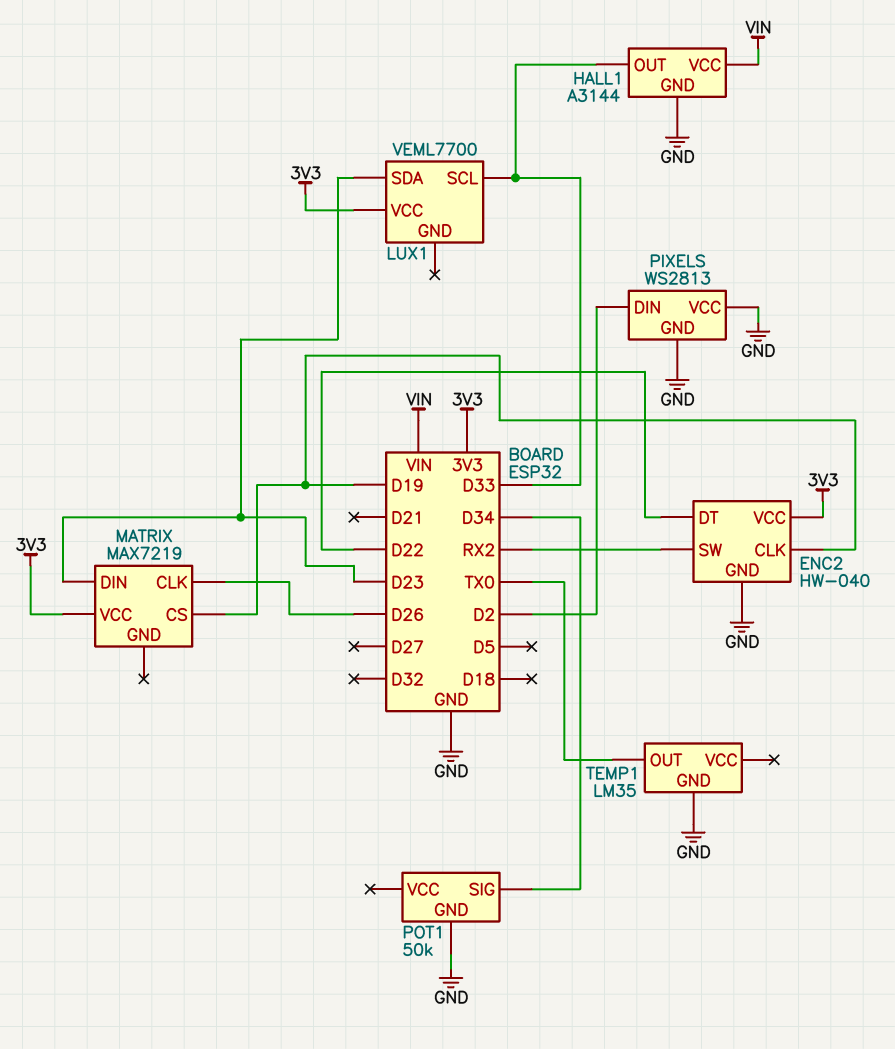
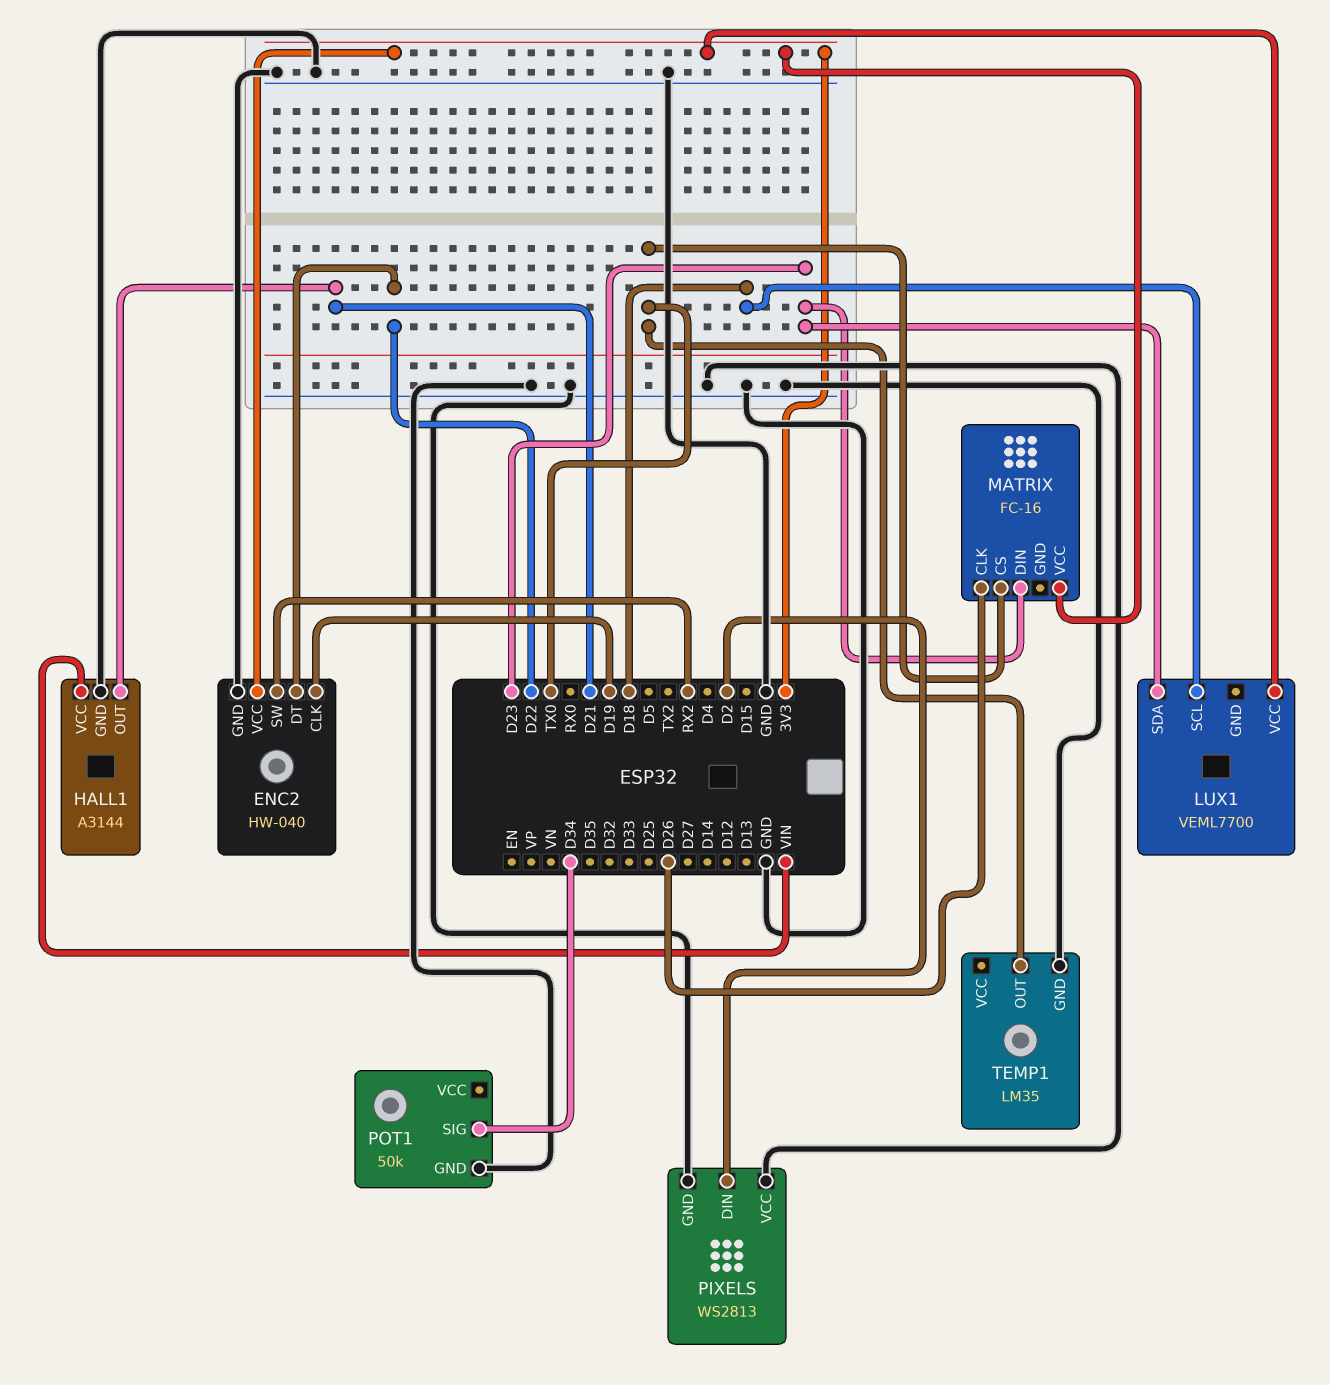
HALL1 pin OUT: D33 -> D21
LUX1 pin SCL: D33 -> D18
MATRIX: MAX7219 -> FC-16
MATRIX pin CS: D19 -> TX0

